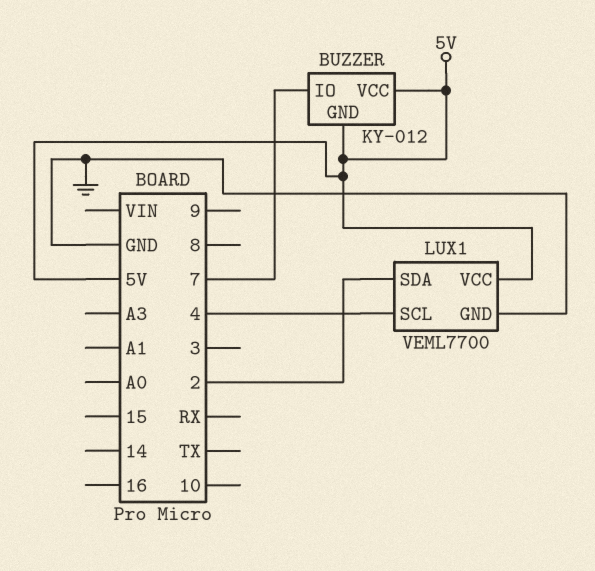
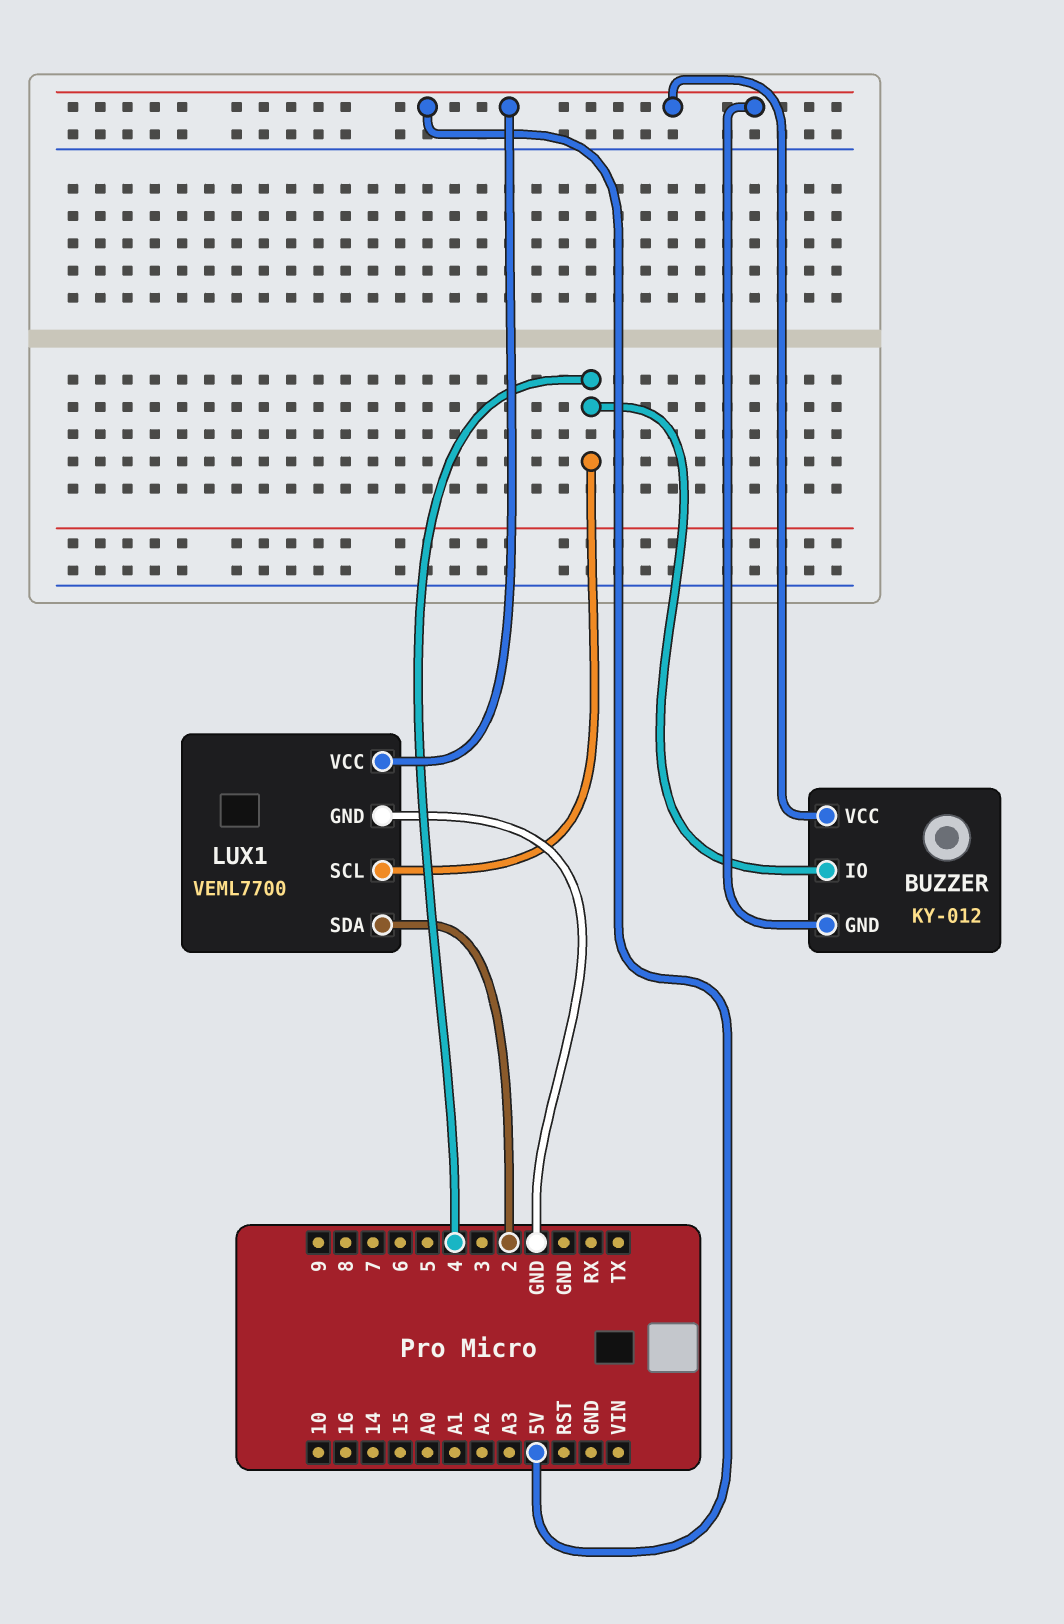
BUZZER pin IO: 7 -> 4

